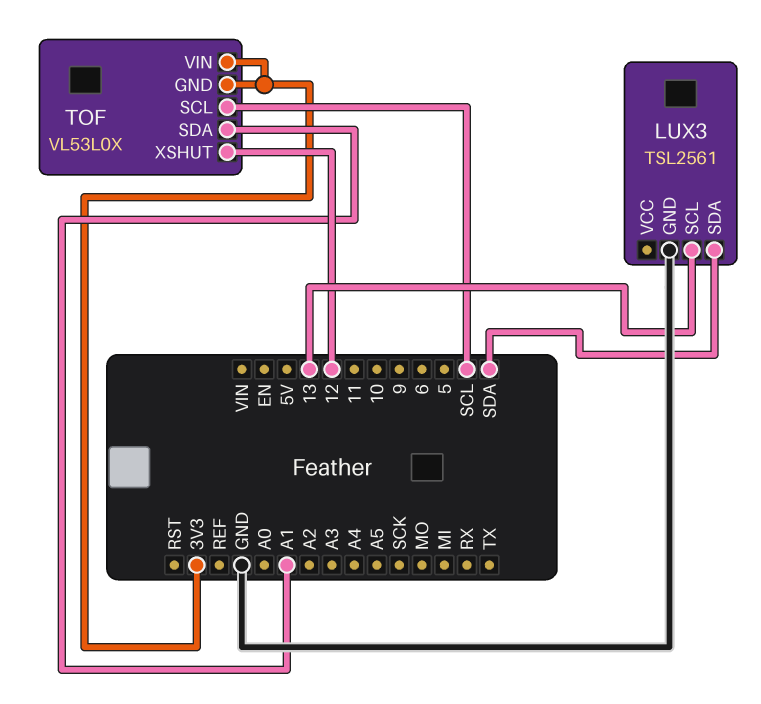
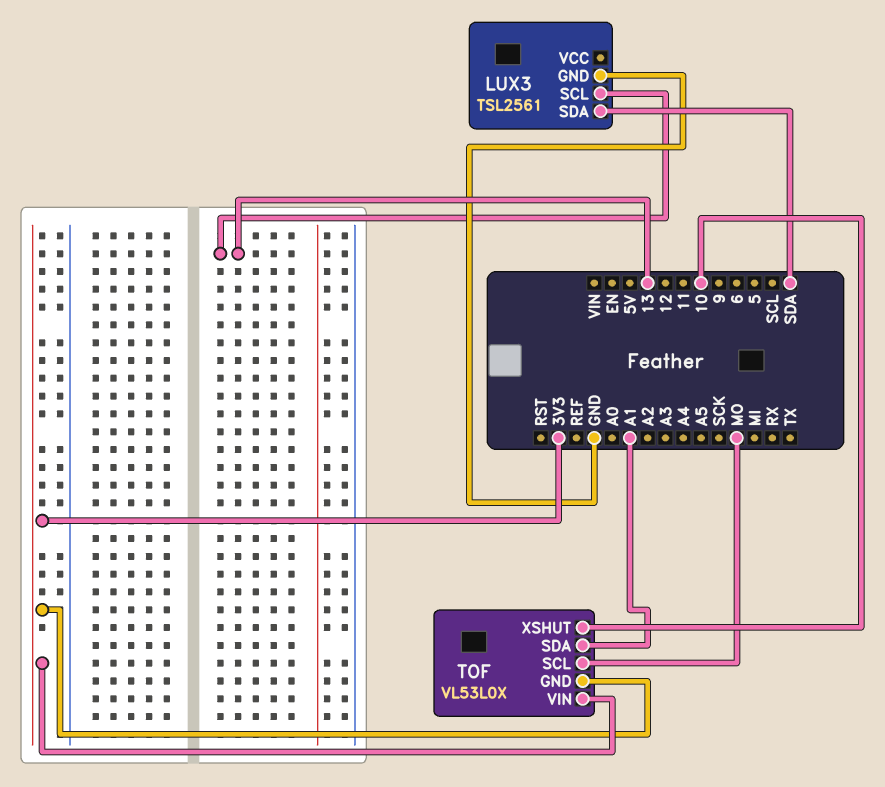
TOF pin SCL: SCL -> MO
TOF pin XSHUT: 12 -> 10

